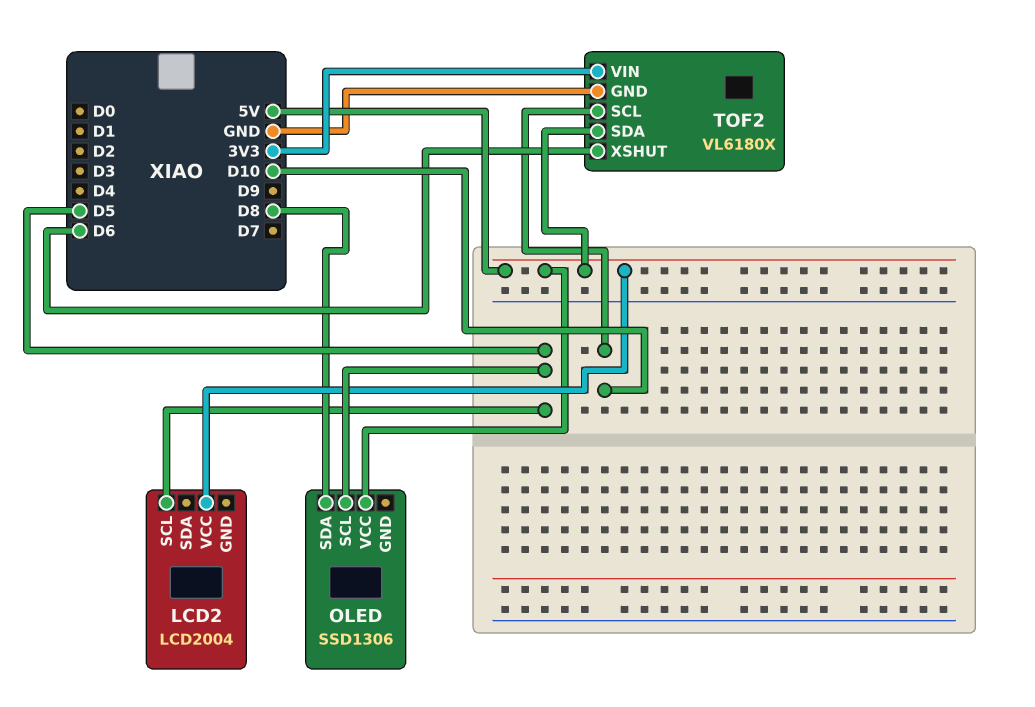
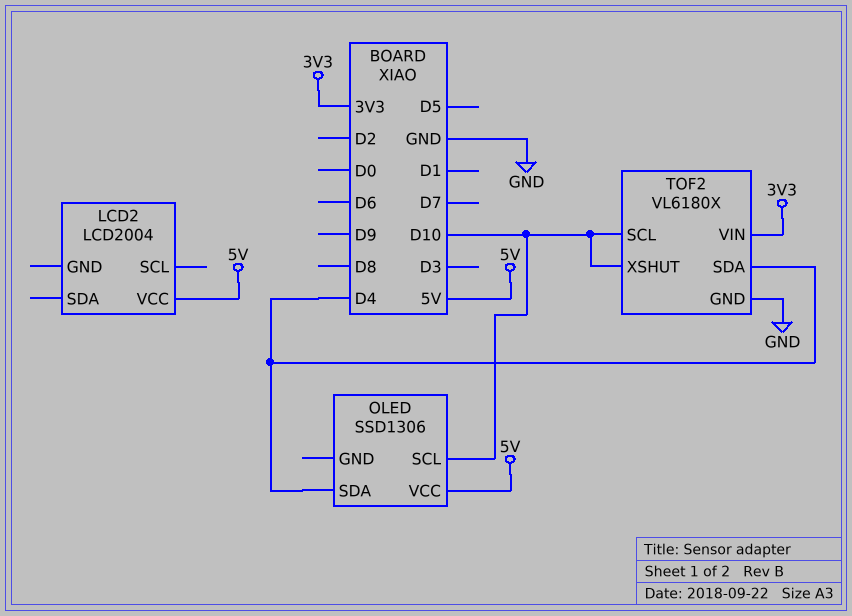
LCD2 pin SCL: D5 -> none
OLED pin SCL: D5 -> D10
OLED pin SDA: D8 -> D4
TOF2 pin SDA: 5V -> D4
TOF2 pin XSHUT: D6 -> D10

